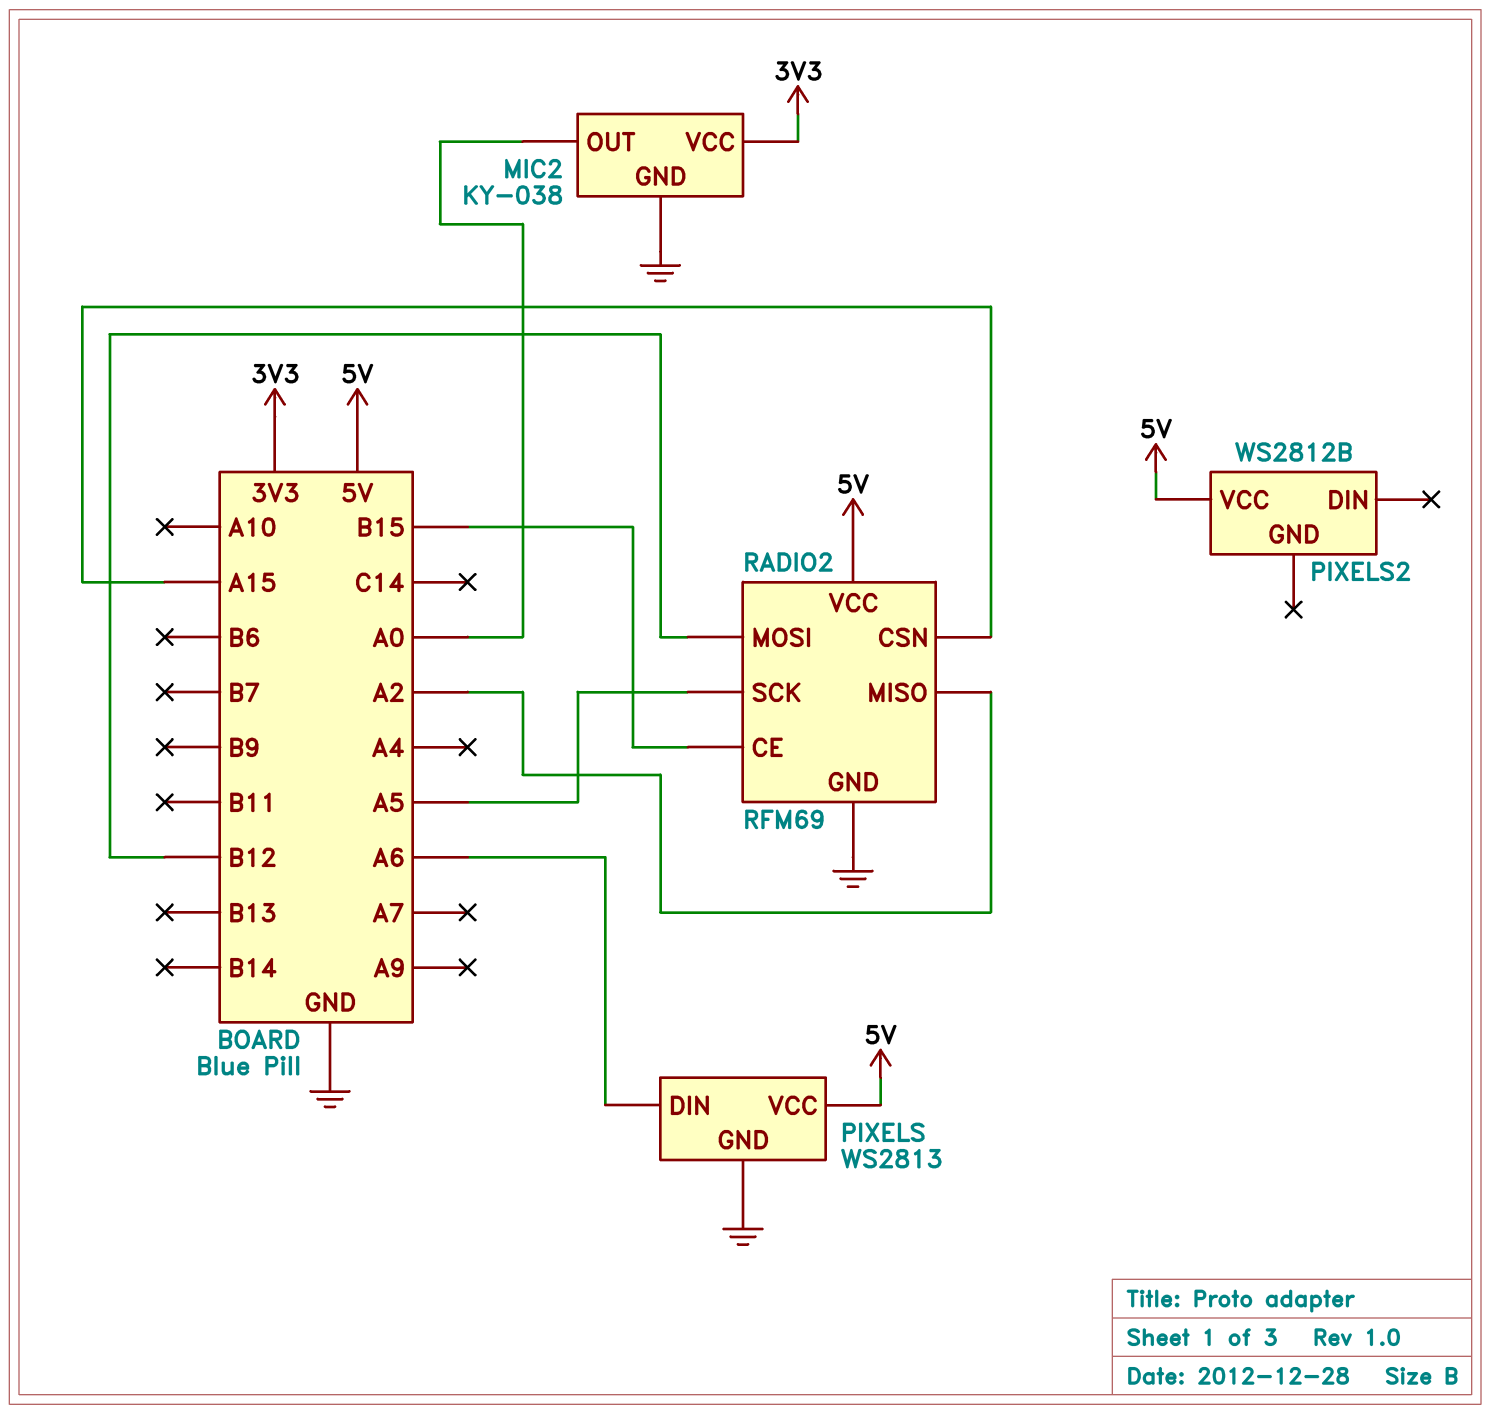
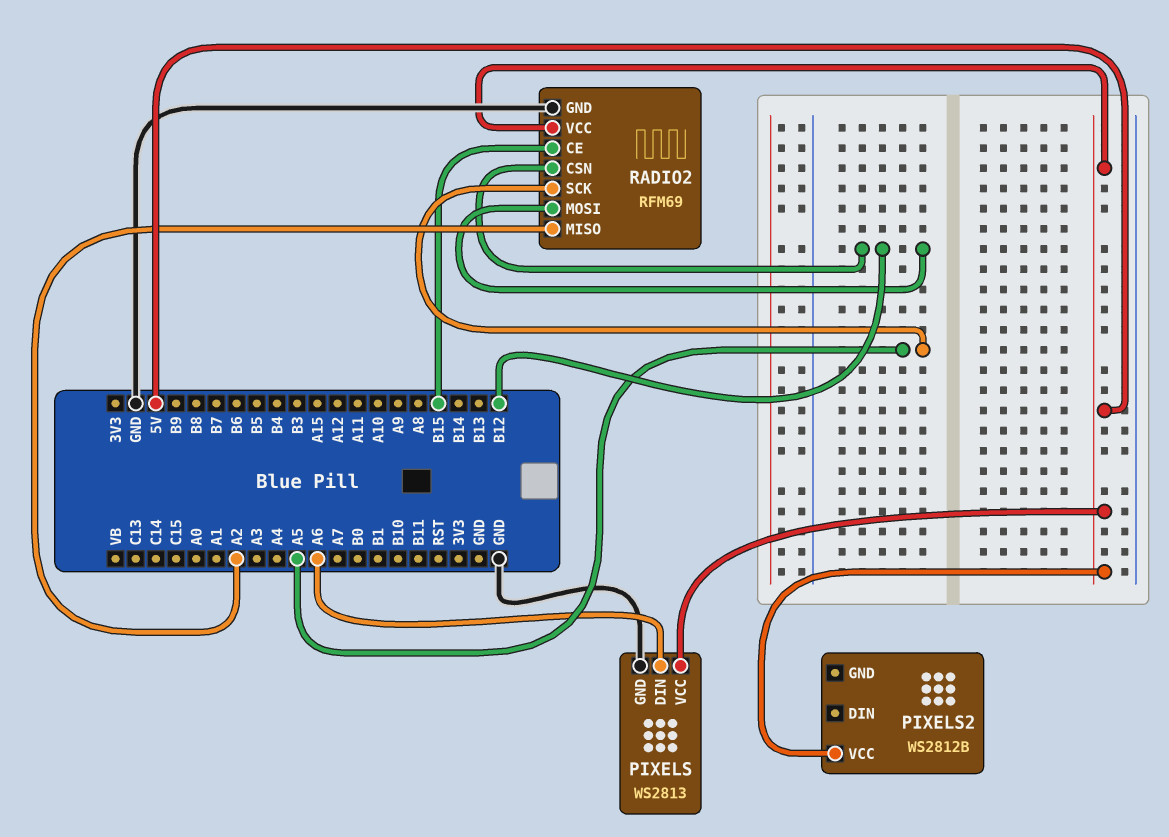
MIC2: KY-038 -> none
MIC2 pin GND: GND -> none
MIC2 pin OUT: A0 -> none
MIC2 pin VCC: 3V3 -> none
RADIO2 pin CSN: A15 -> B12

